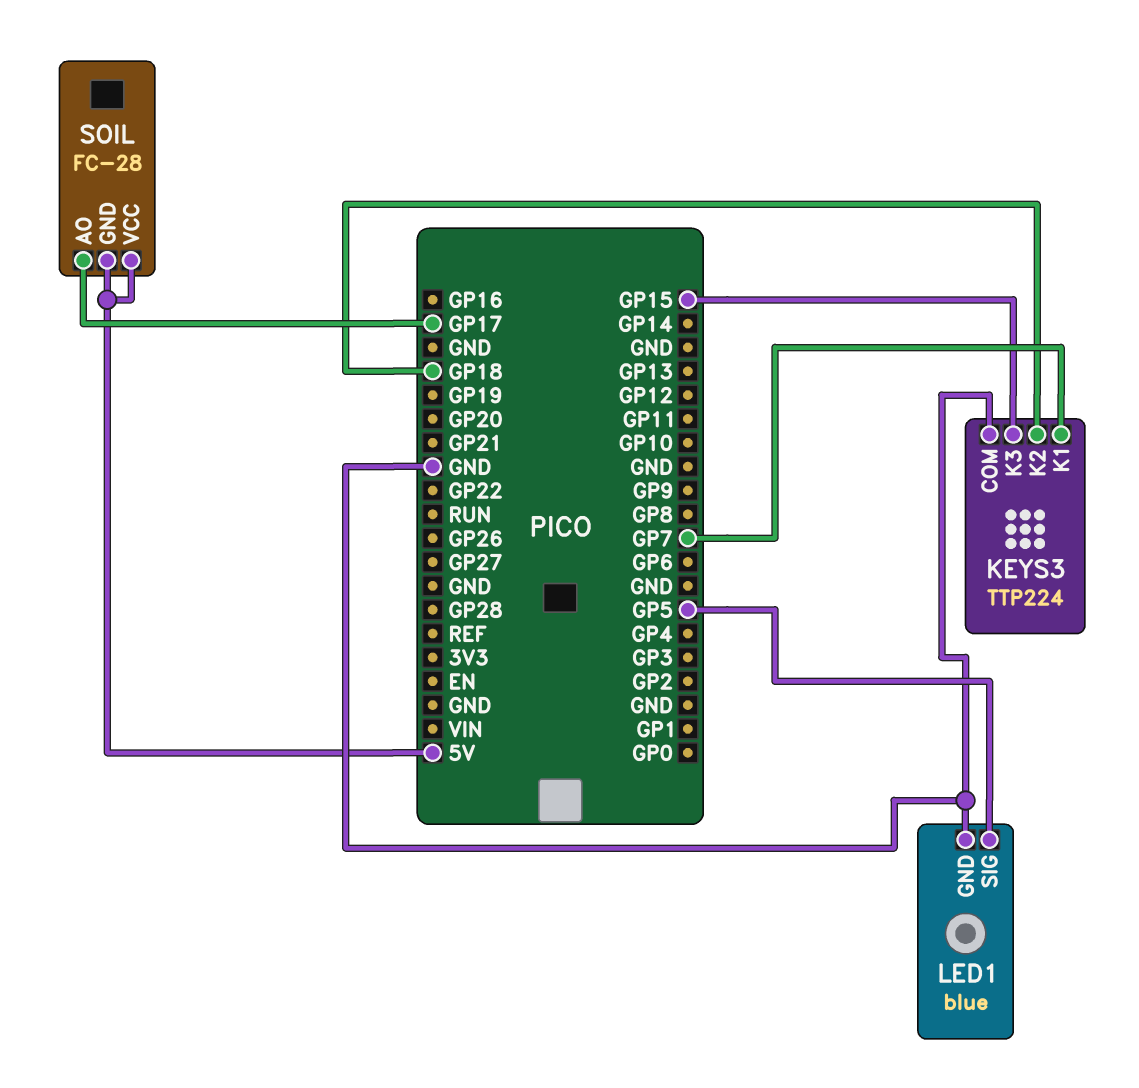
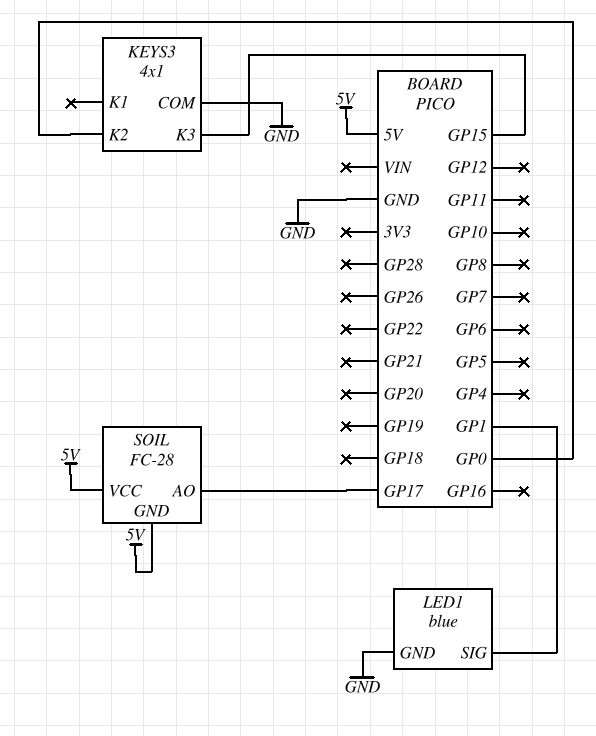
KEYS3: TTP224 -> 4x1
KEYS3 pin K1: GP7 -> none
KEYS3 pin K2: GP18 -> GP0
LED1 pin SIG: GP5 -> GP1

